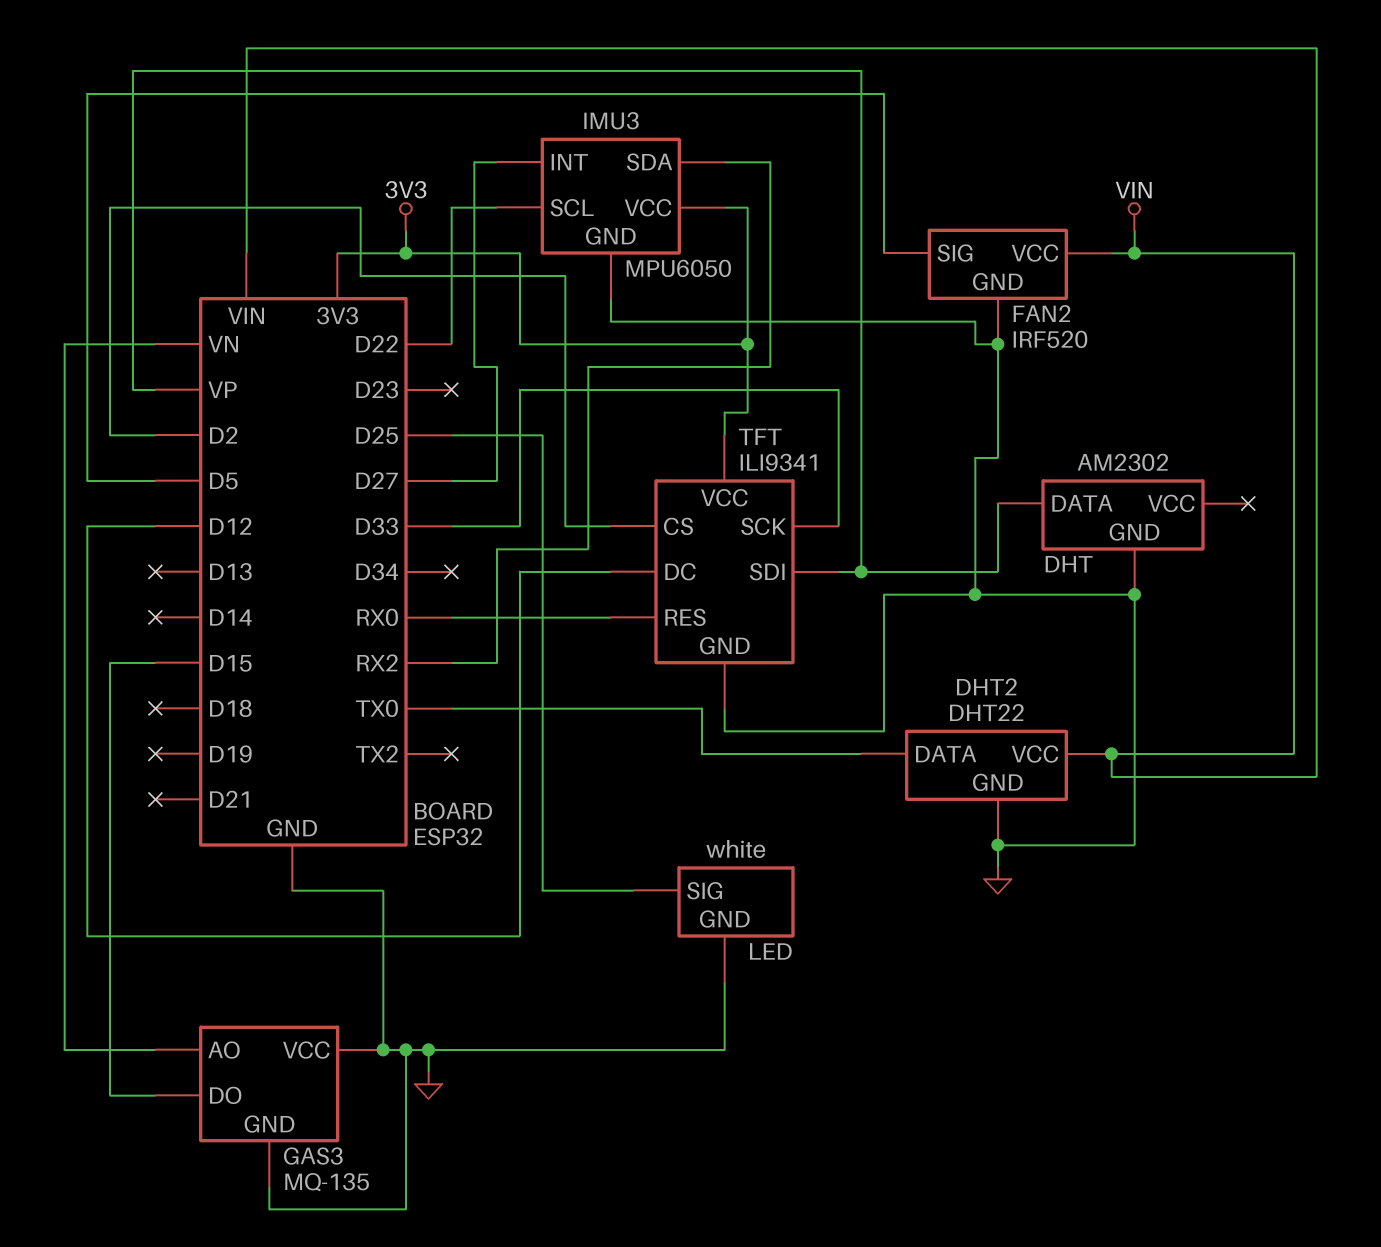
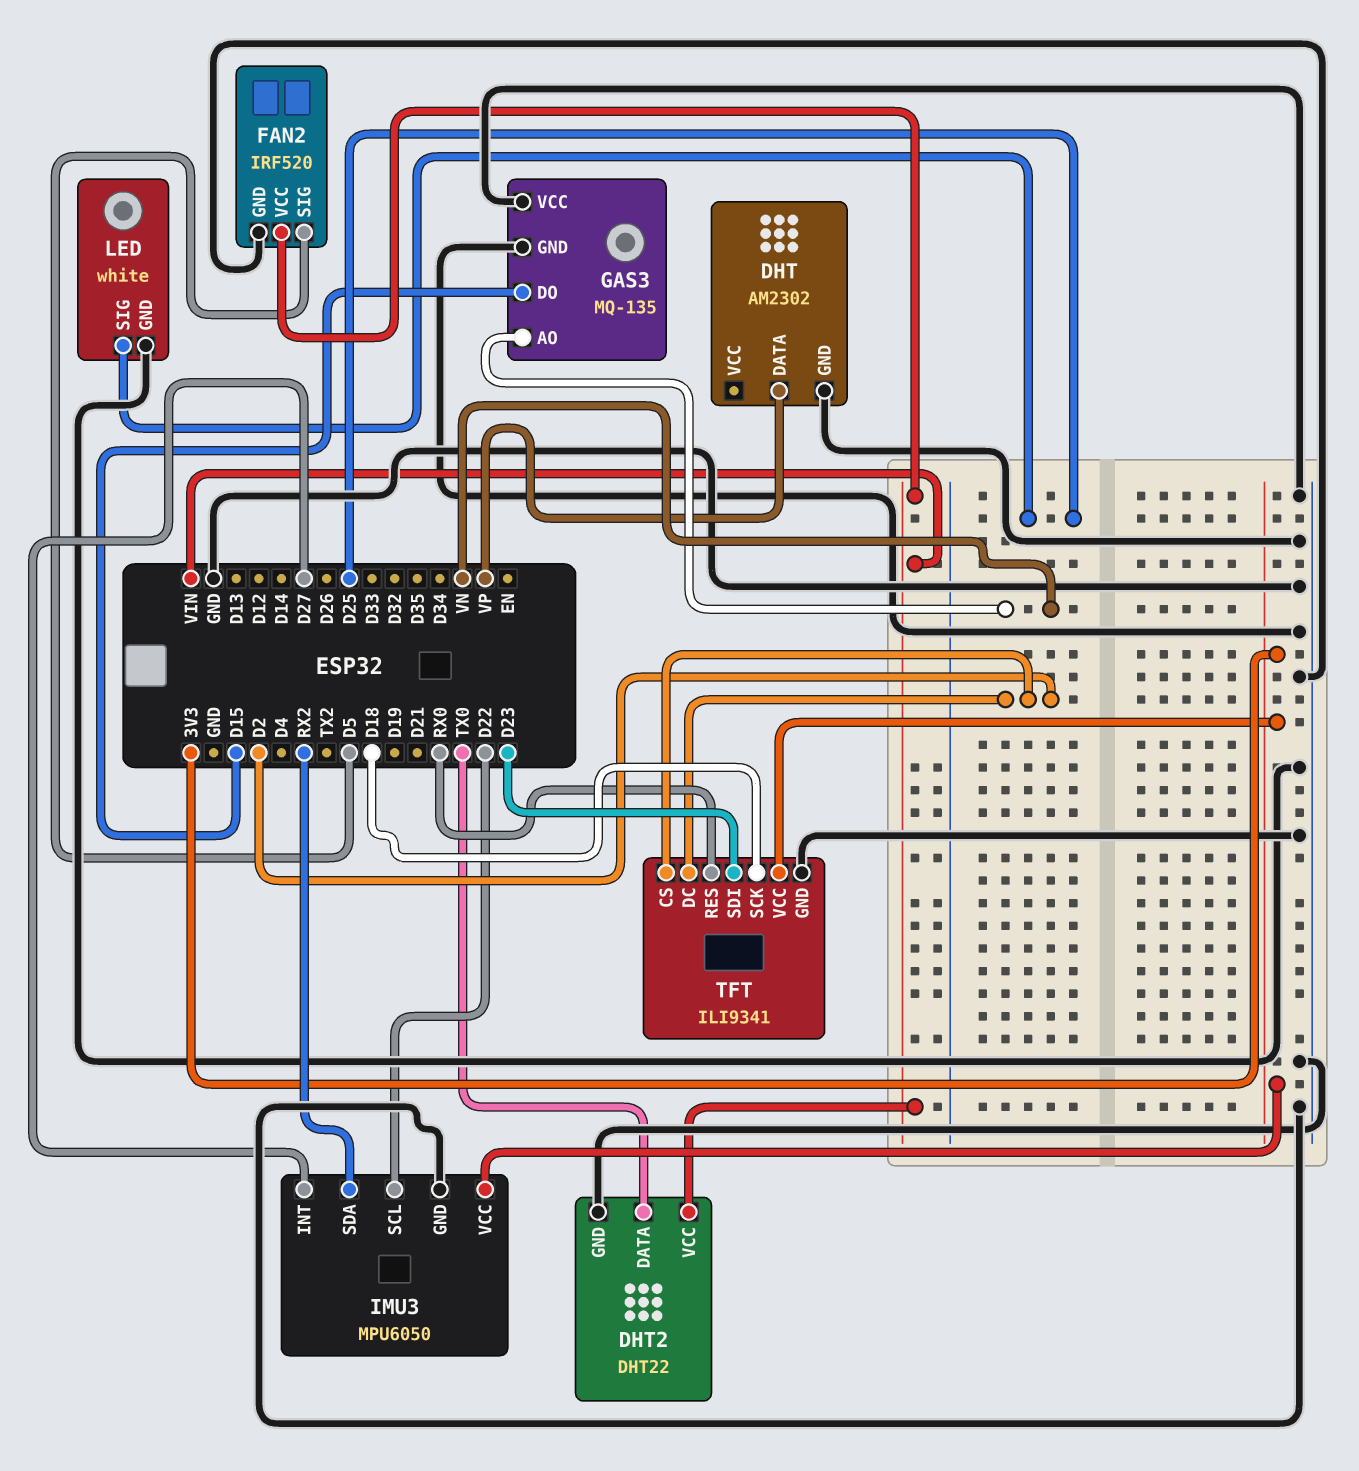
TFT pin DC: D12 -> D2
TFT pin SCK: D33 -> D18
TFT pin SDI: VP -> D23

